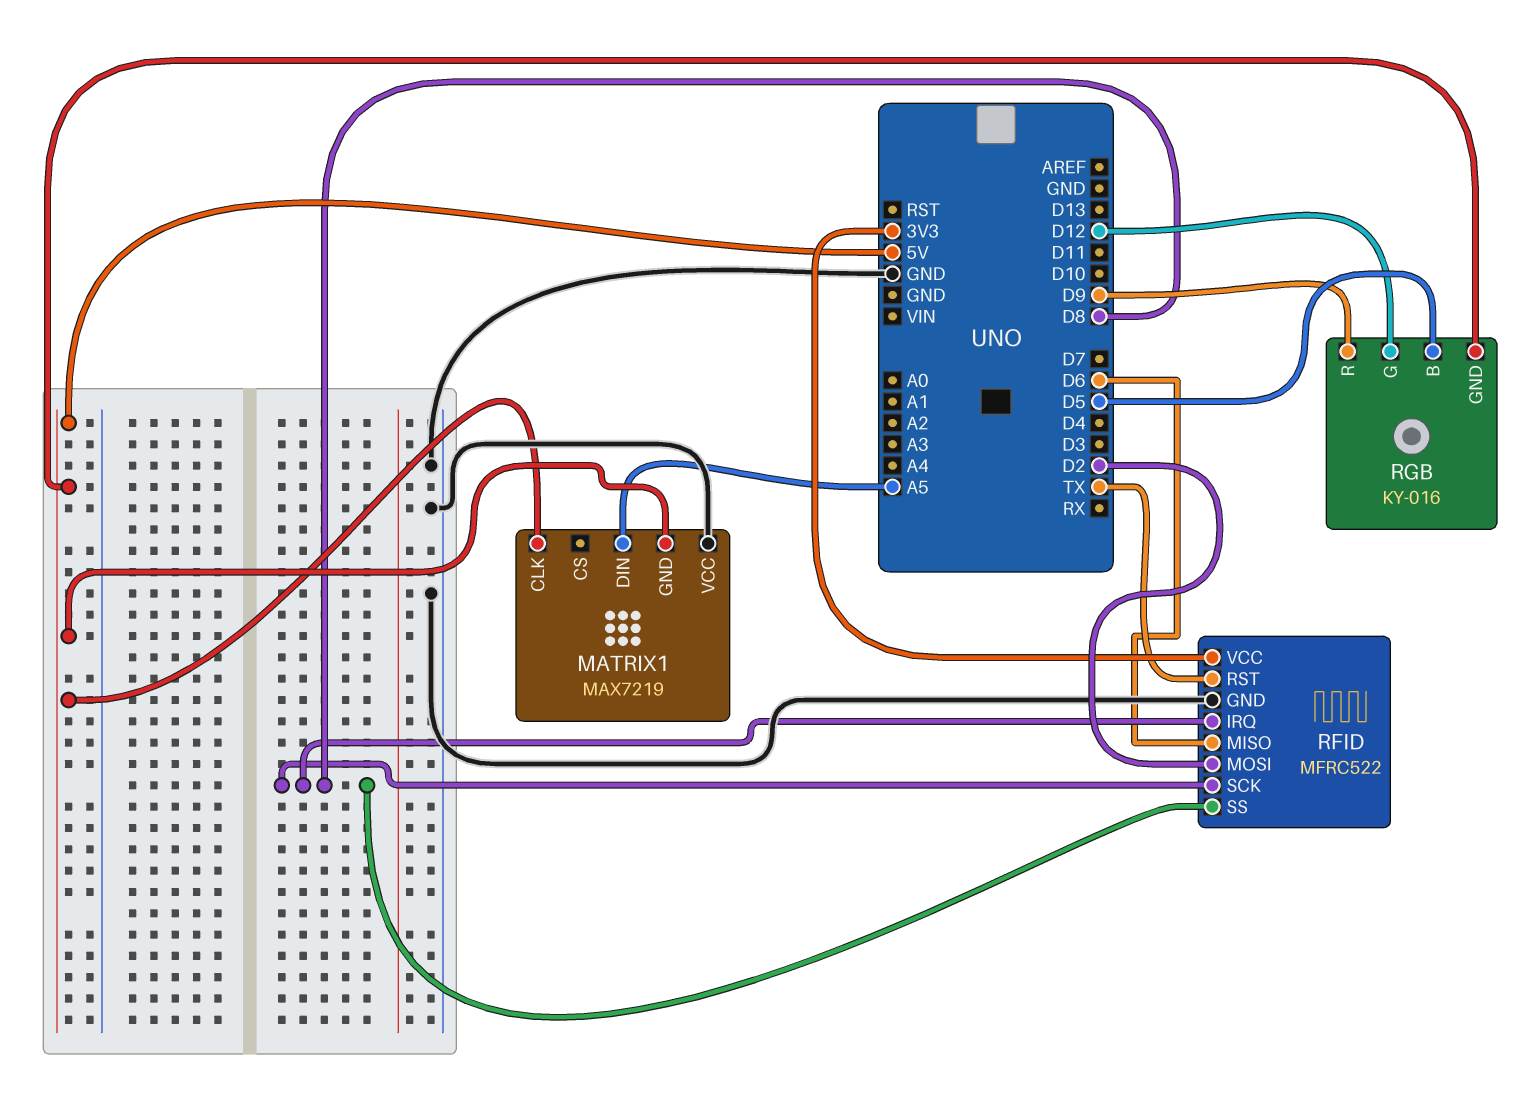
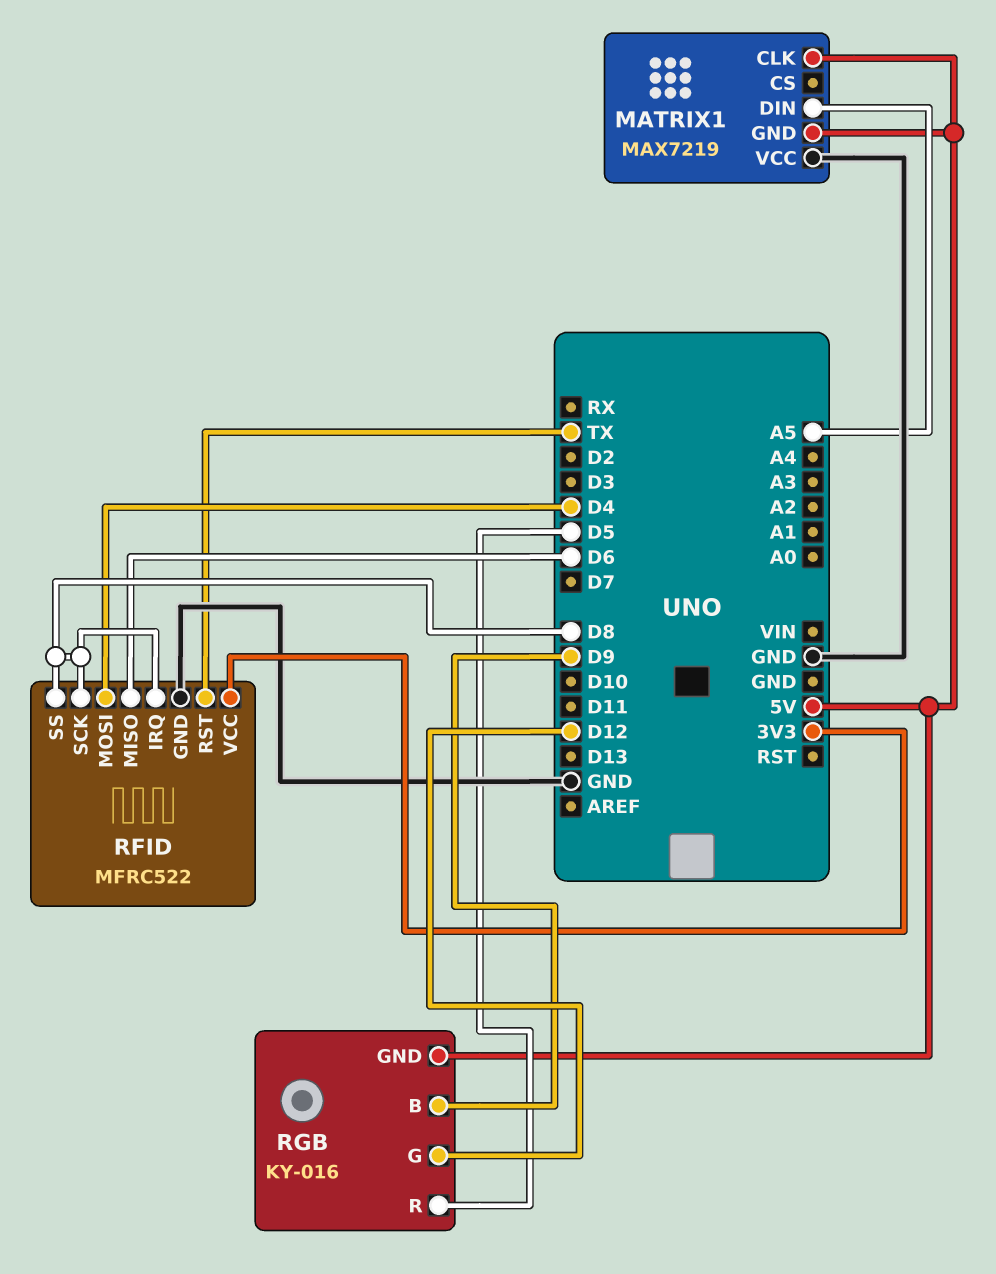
RFID pin MOSI: D2 -> D4
RGB pin B: D5 -> D9
RGB pin R: D9 -> D5

